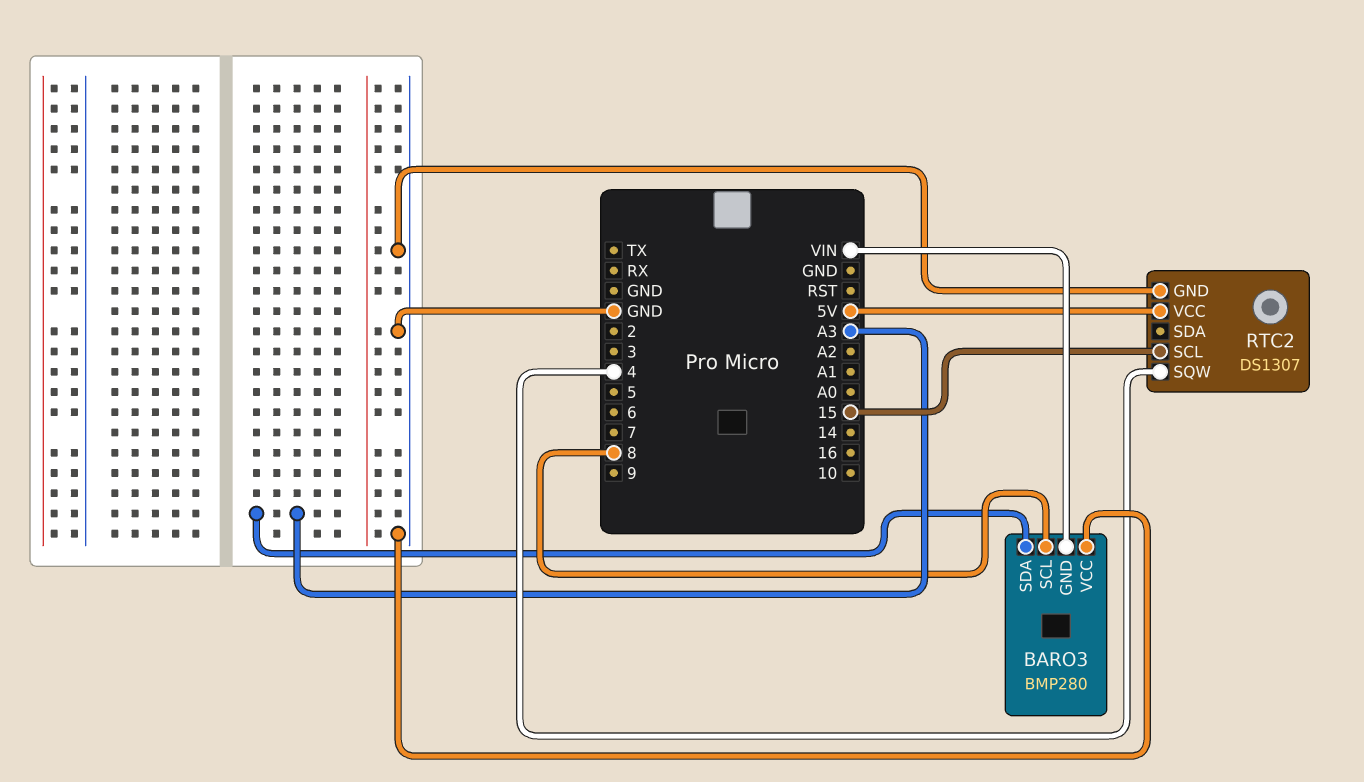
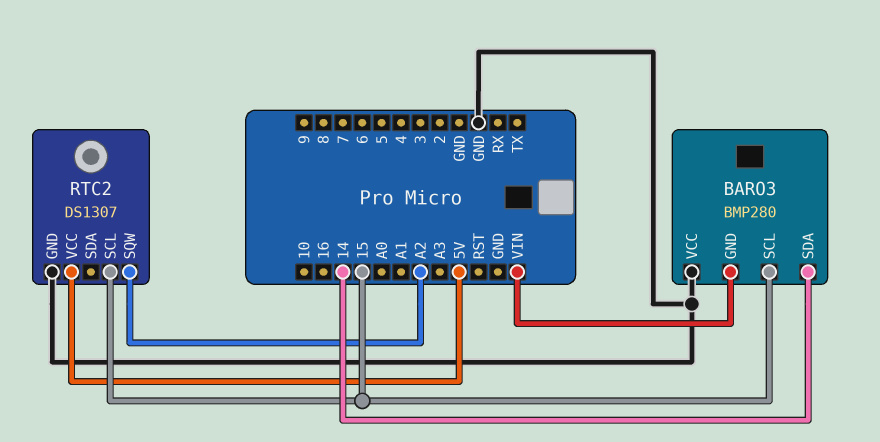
BARO3 pin SCL: 8 -> 15
BARO3 pin SDA: A3 -> 14
RTC2 pin SQW: 4 -> A2

